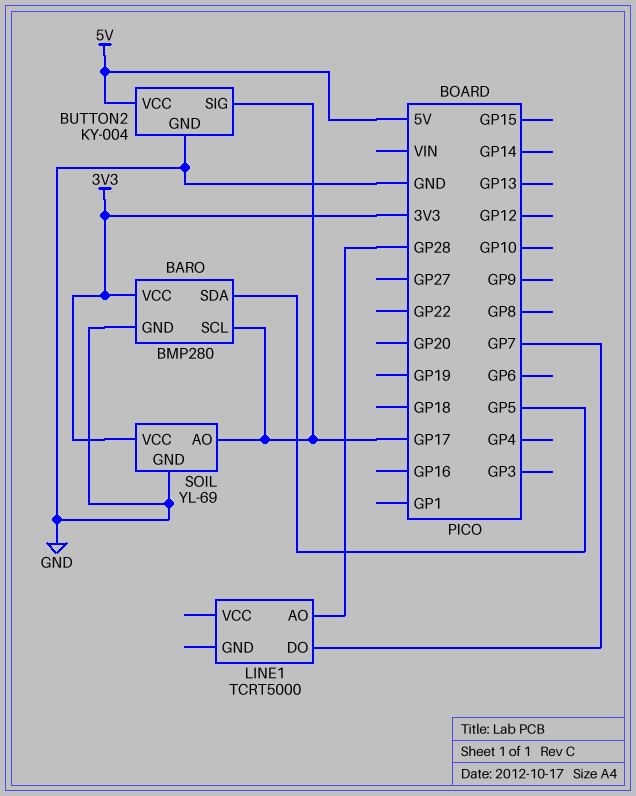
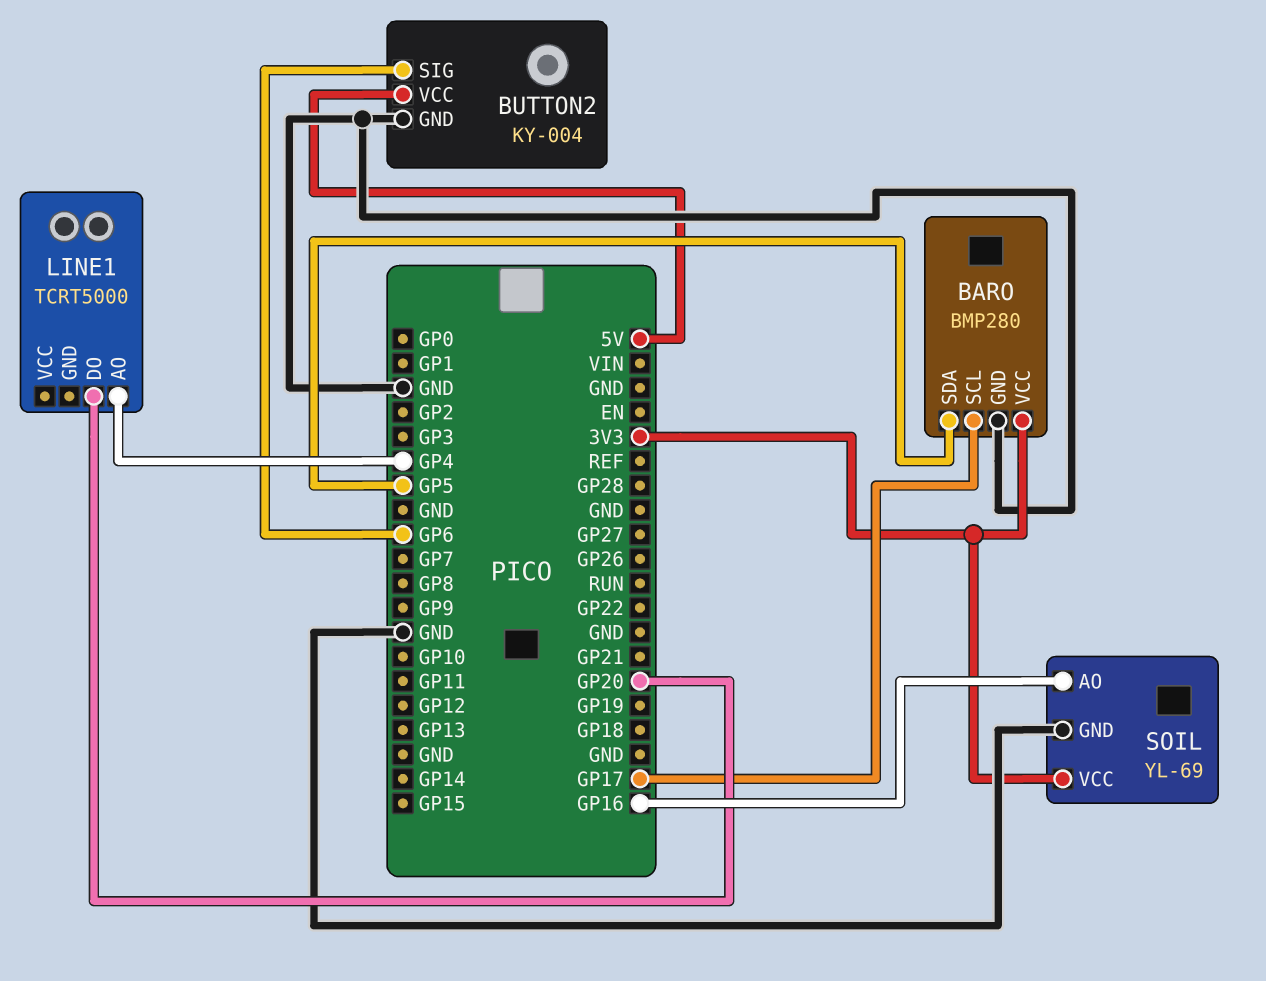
BUTTON2 pin SIG: GP17 -> GP6
LINE1 pin AO: GP28 -> GP4
LINE1 pin DO: GP7 -> GP20
SOIL pin AO: GP17 -> GP16

